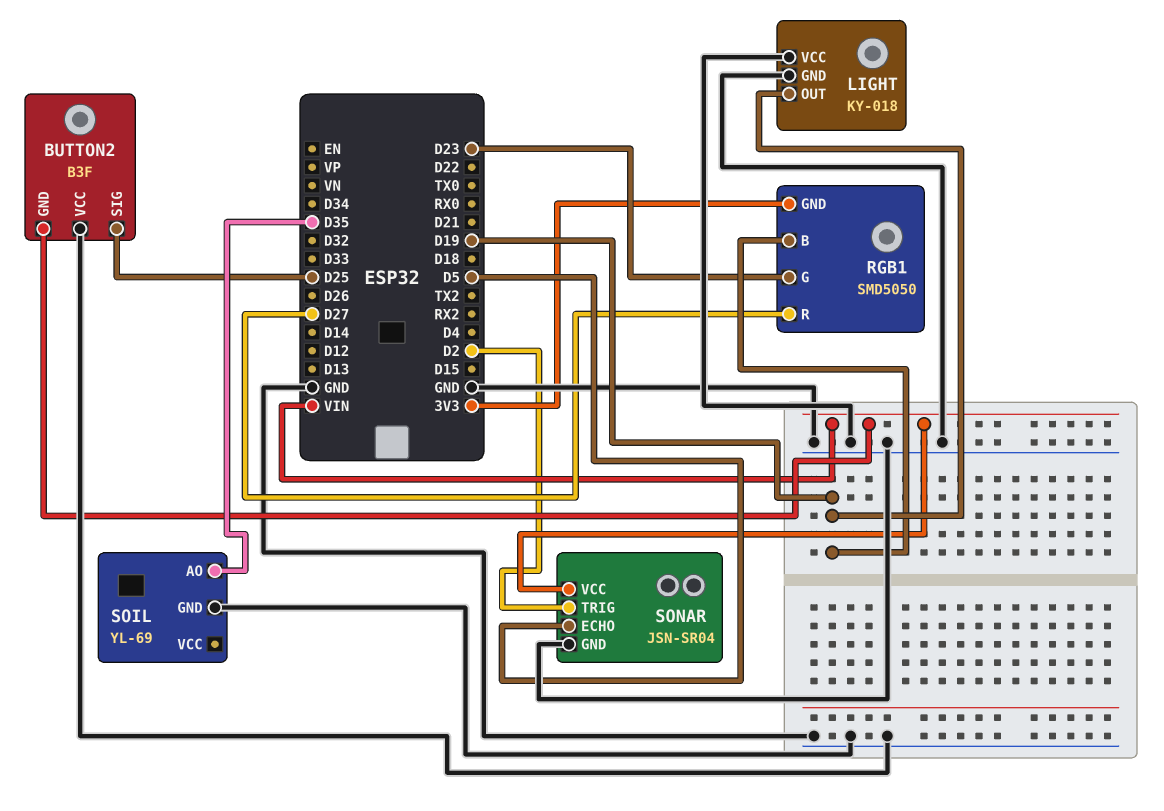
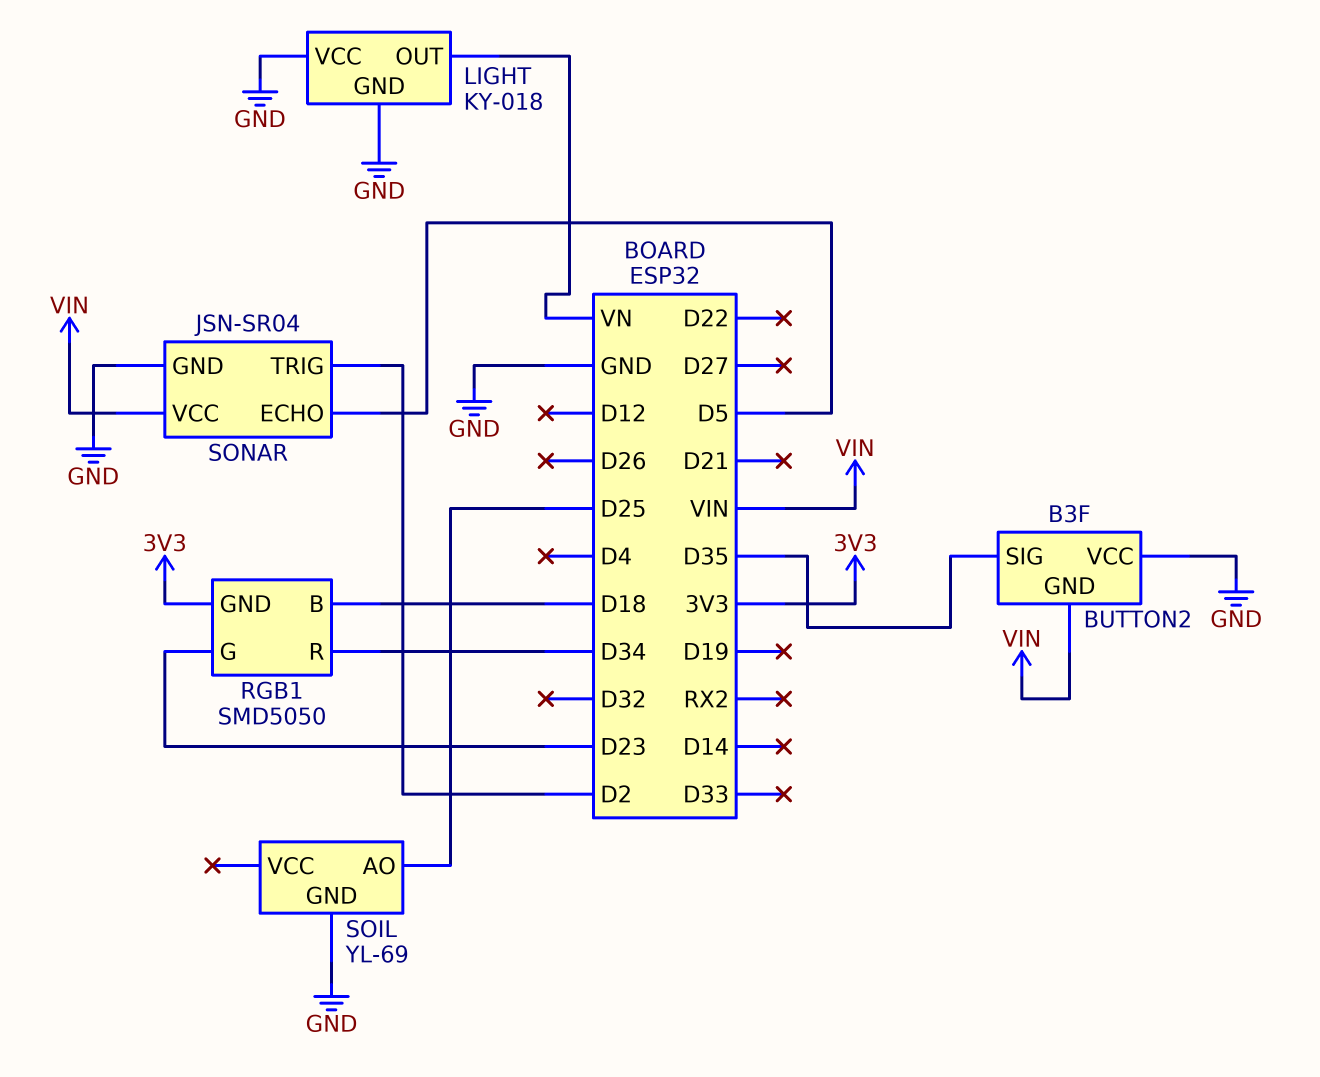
BUTTON2 pin SIG: D25 -> D35
LIGHT pin OUT: D19 -> VN
RGB1 pin B: D19 -> D18
RGB1 pin R: D27 -> D34
SOIL pin AO: D35 -> D25

